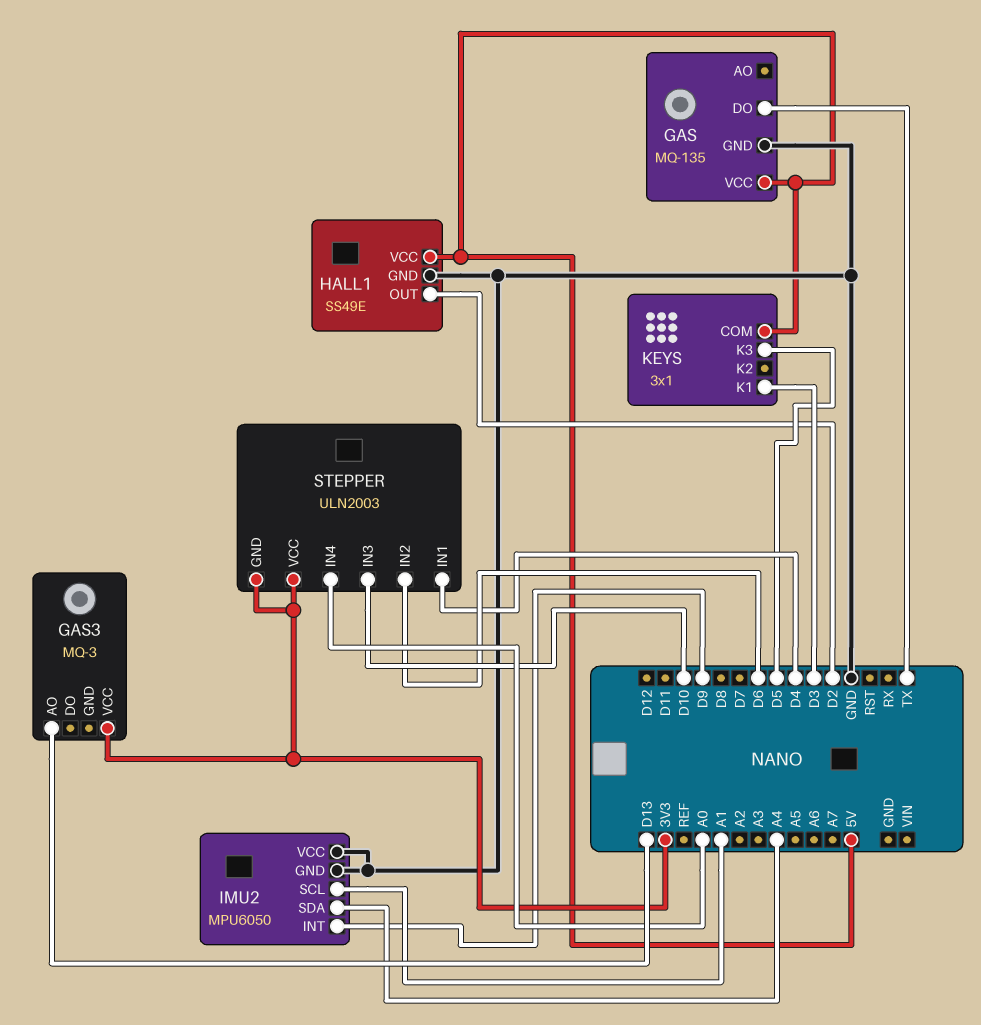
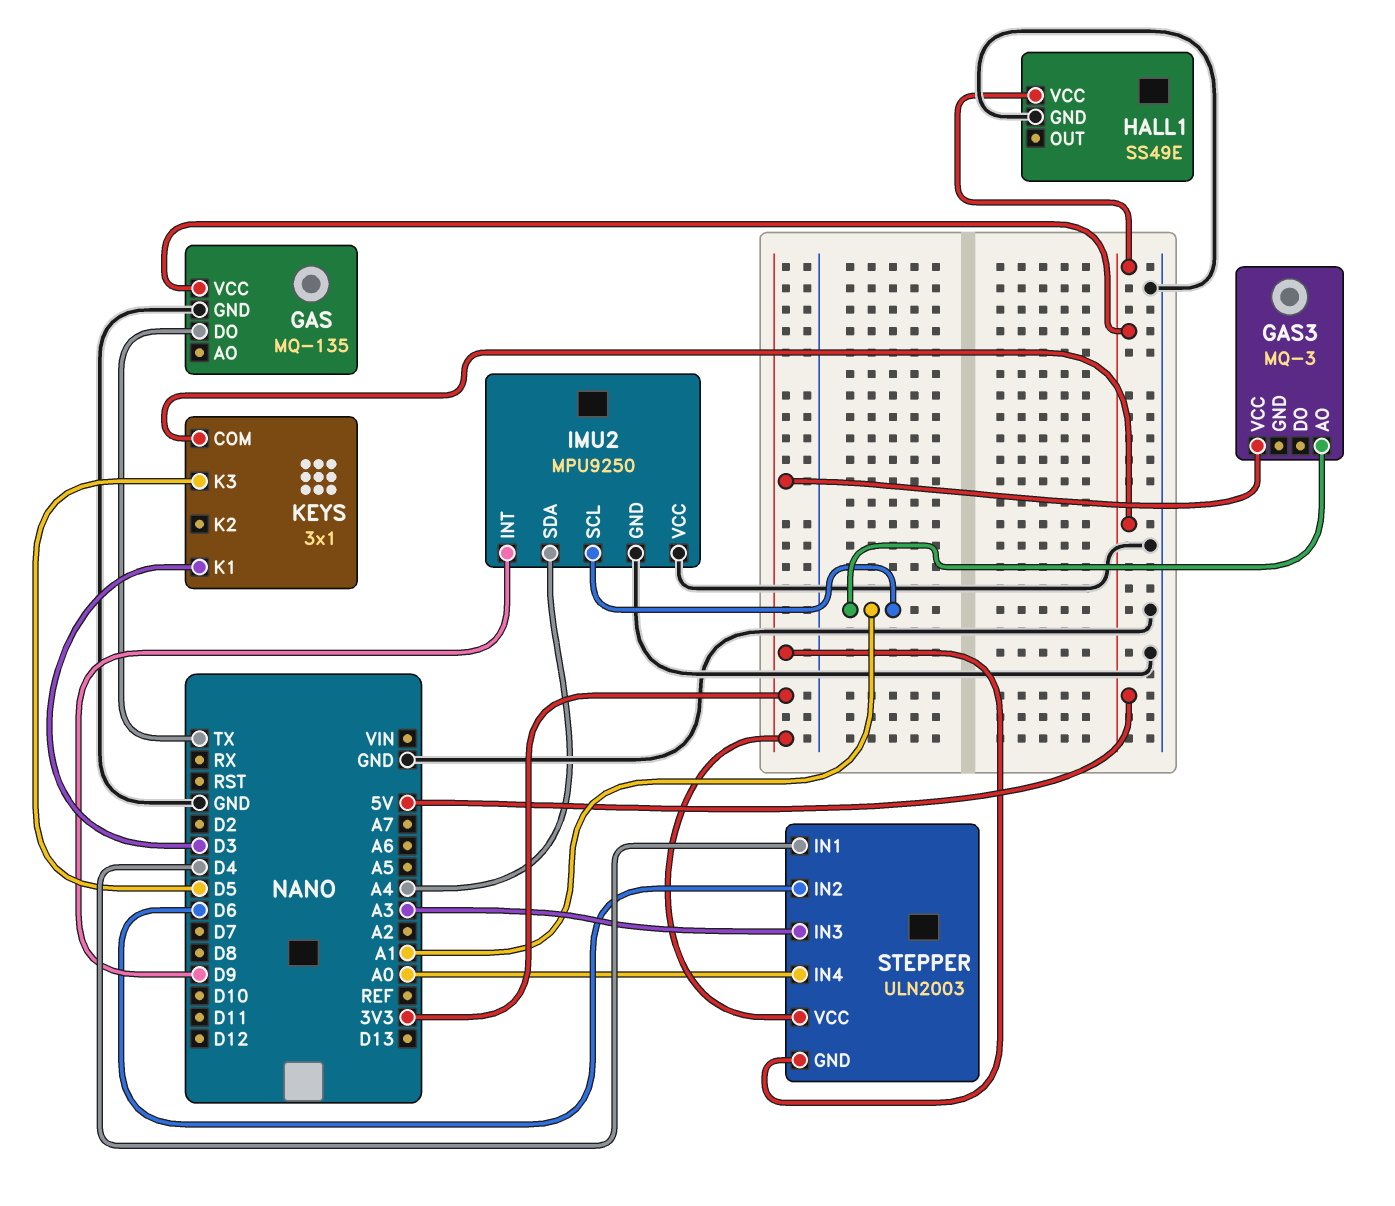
GAS3 pin AO: D13 -> A1
HALL1 pin OUT: D2 -> none
IMU2: MPU6050 -> MPU9250
STEPPER pin IN3: D10 -> A3

